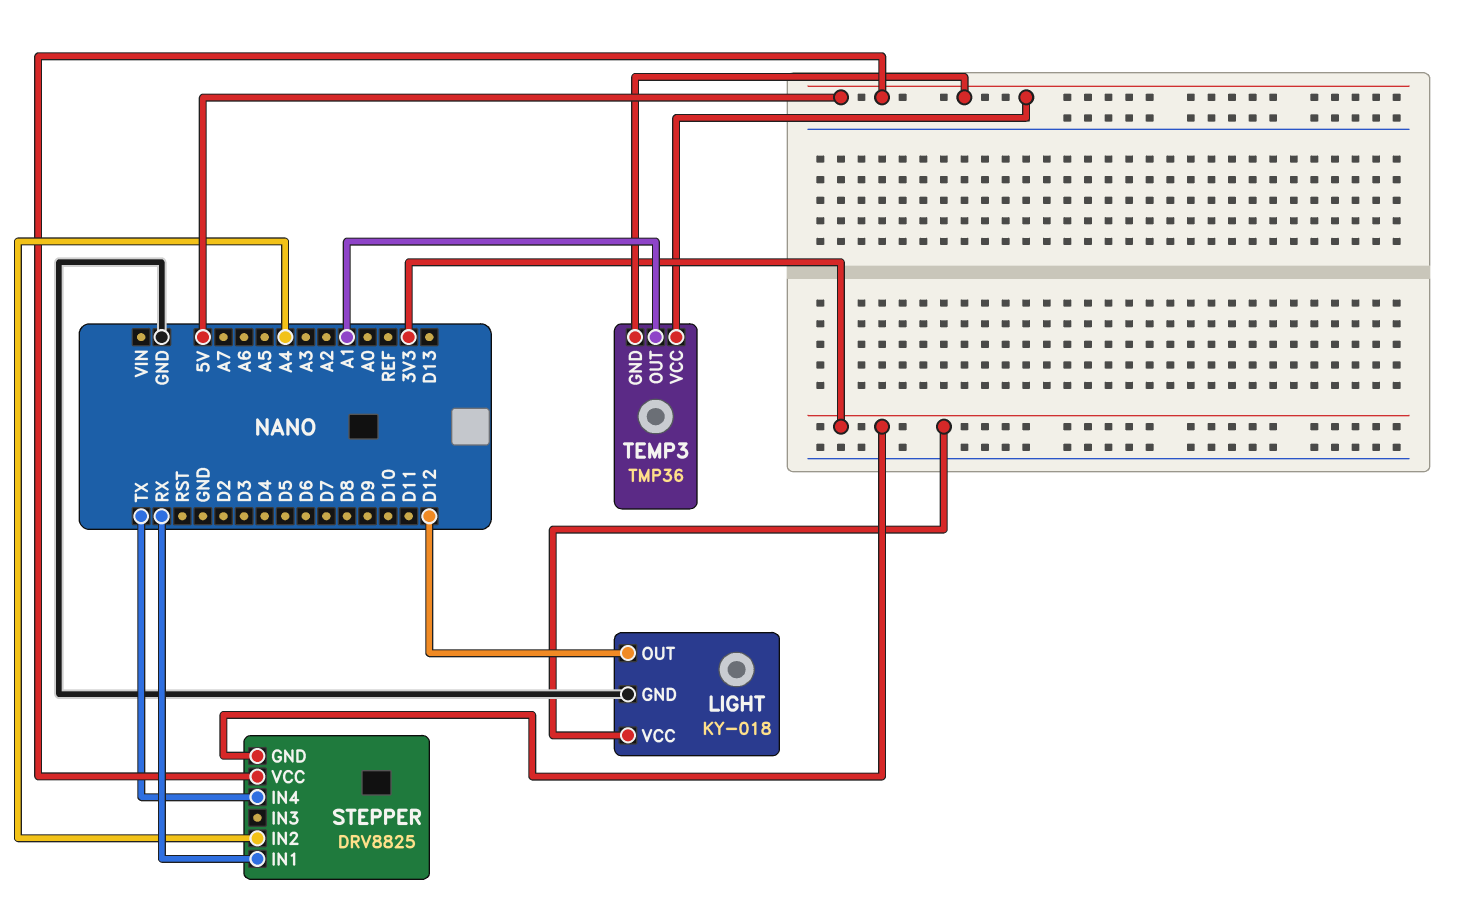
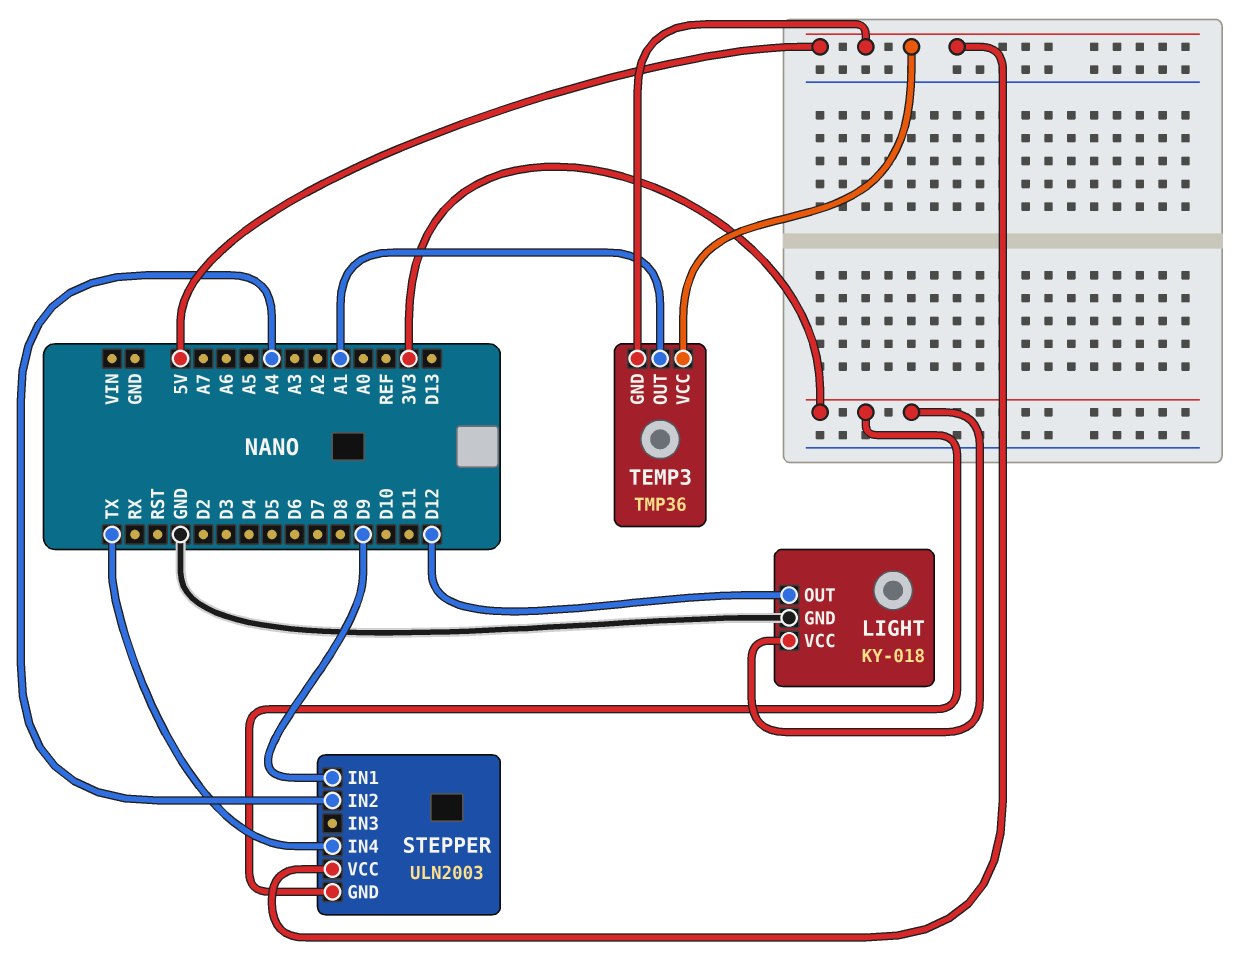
STEPPER: DRV8825 -> ULN2003
STEPPER pin IN1: RX -> D9

